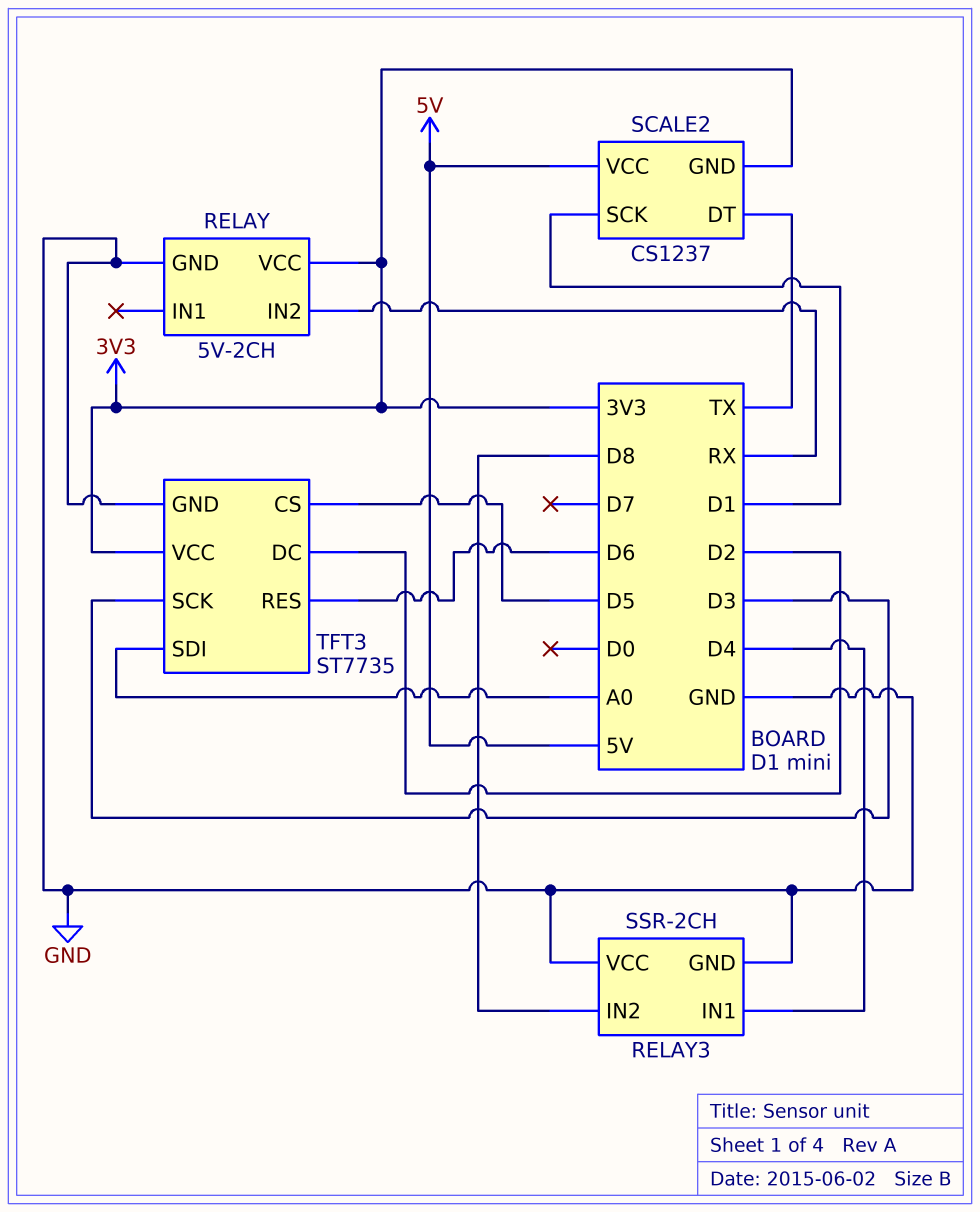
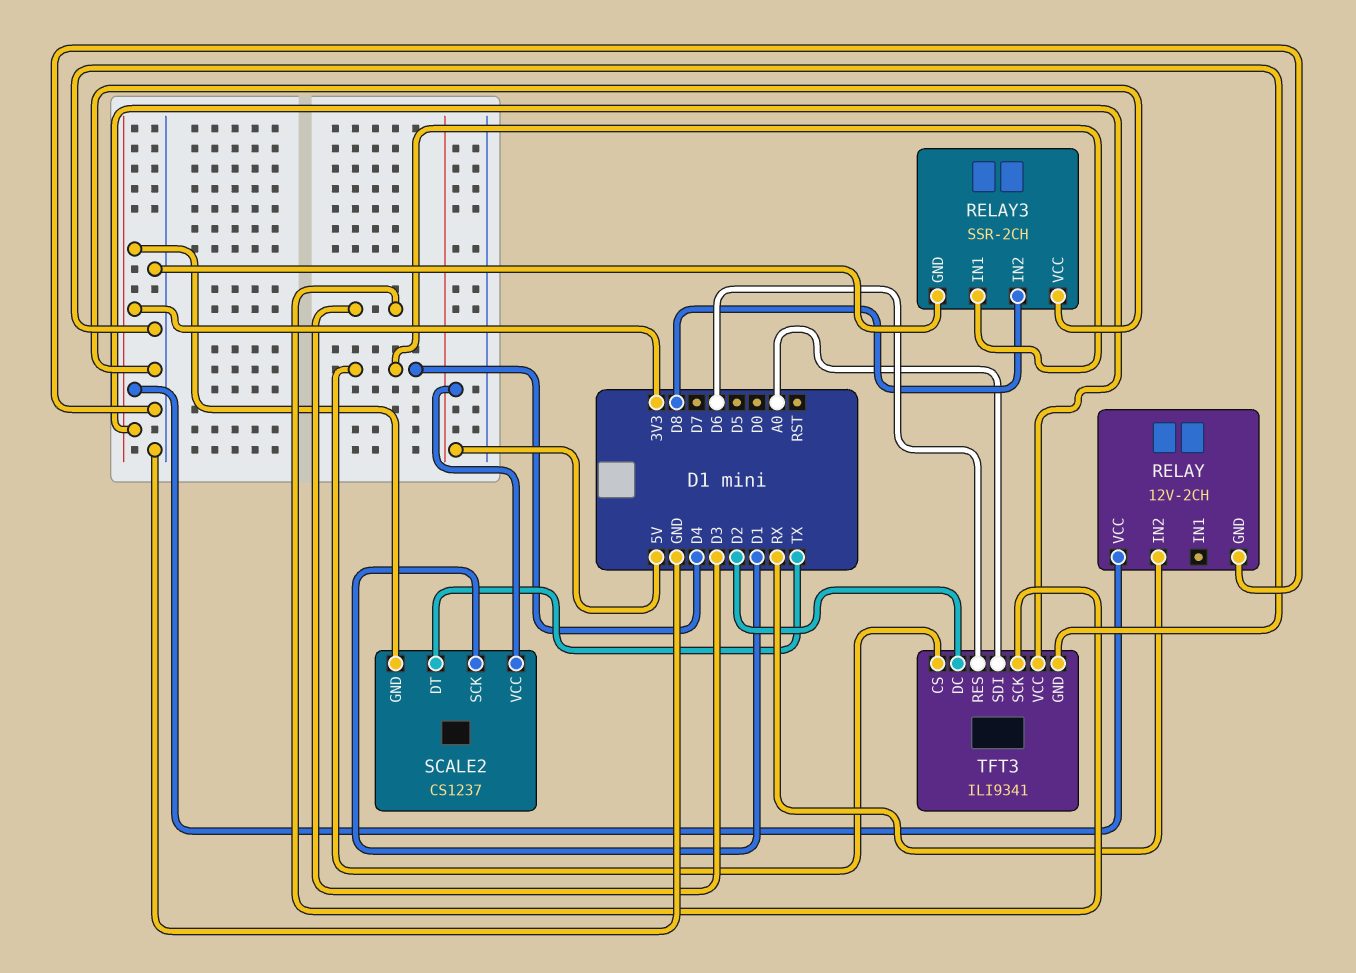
RELAY: 5V-2CH -> 12V-2CH
TFT3: ST7735 -> ILI9341
TFT3 pin CS: D5 -> D4

